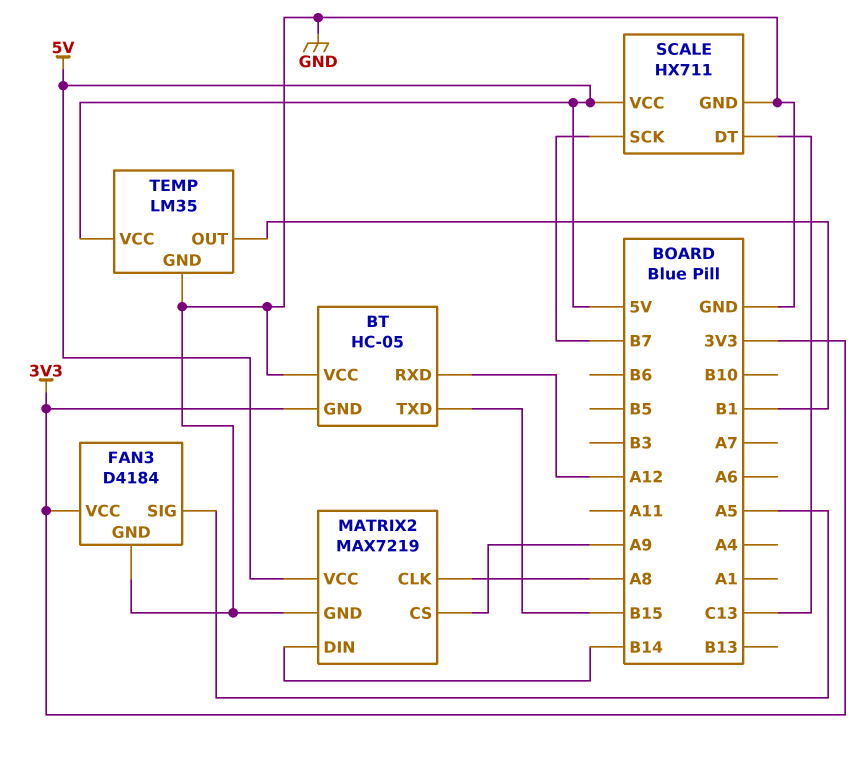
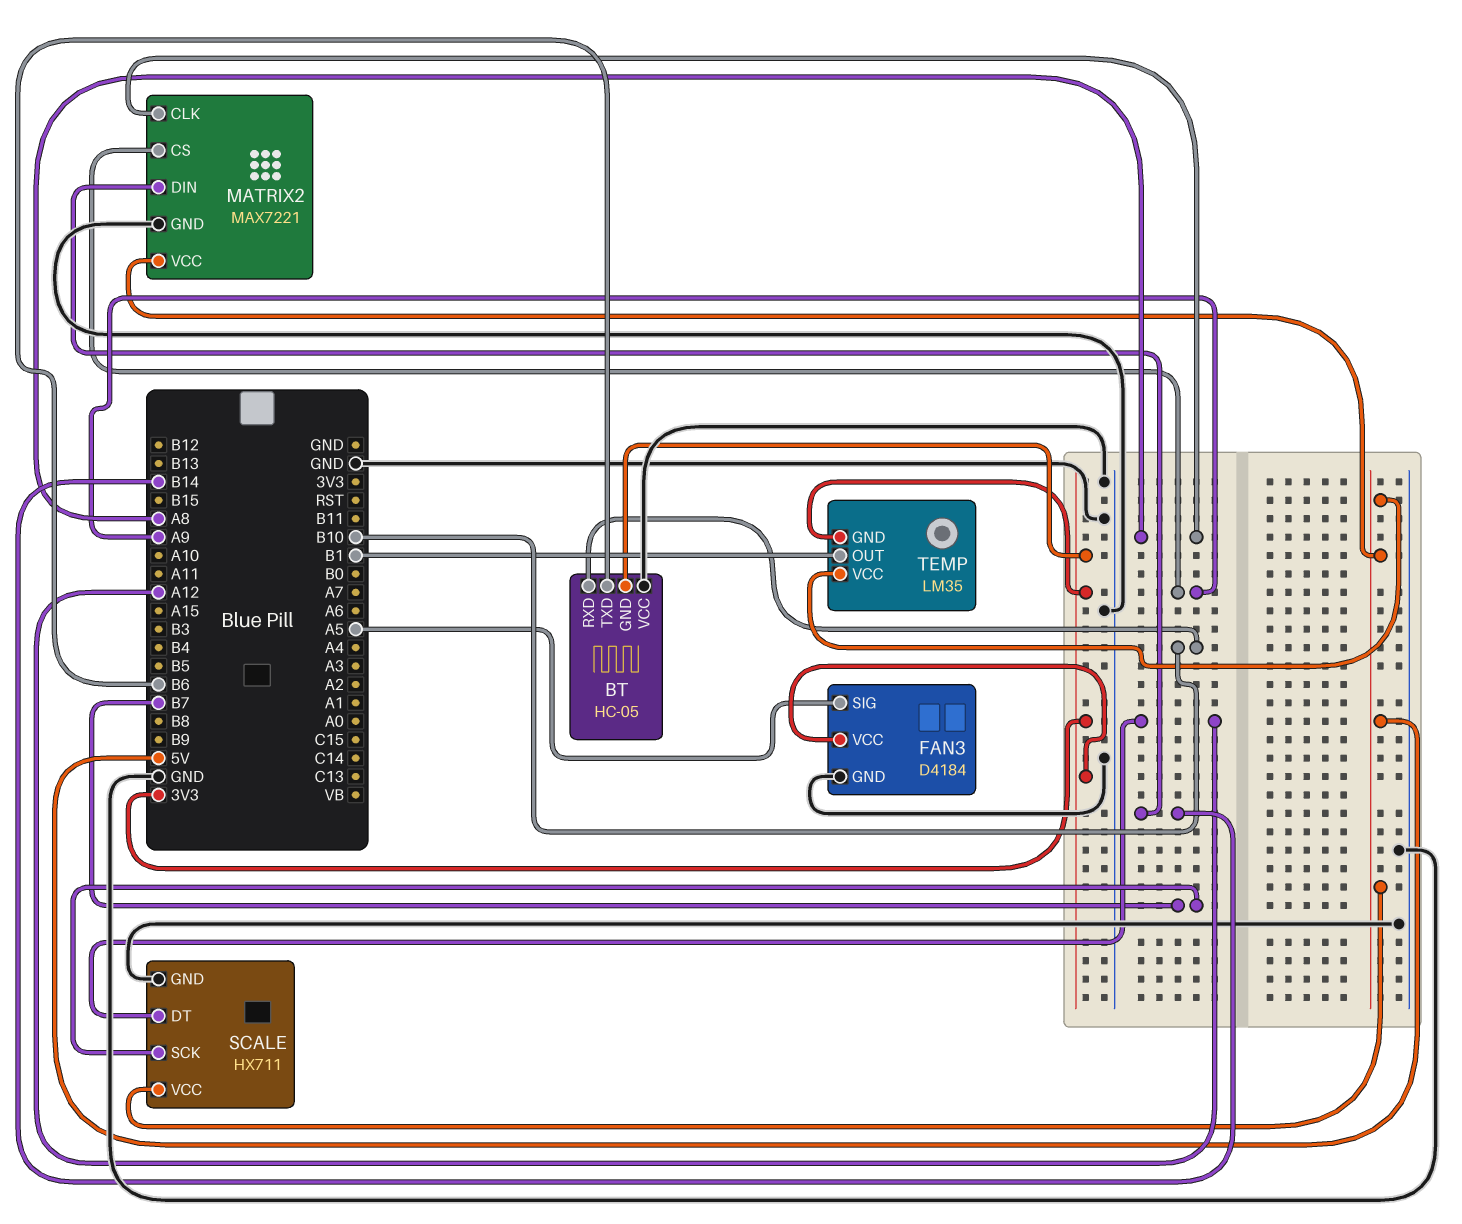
BT pin RXD: A12 -> B10
BT pin TXD: B15 -> B6
MATRIX2: MAX7219 -> MAX7221
SCALE pin DT: C13 -> A12
TEMP pin GND: GND -> 3V3

